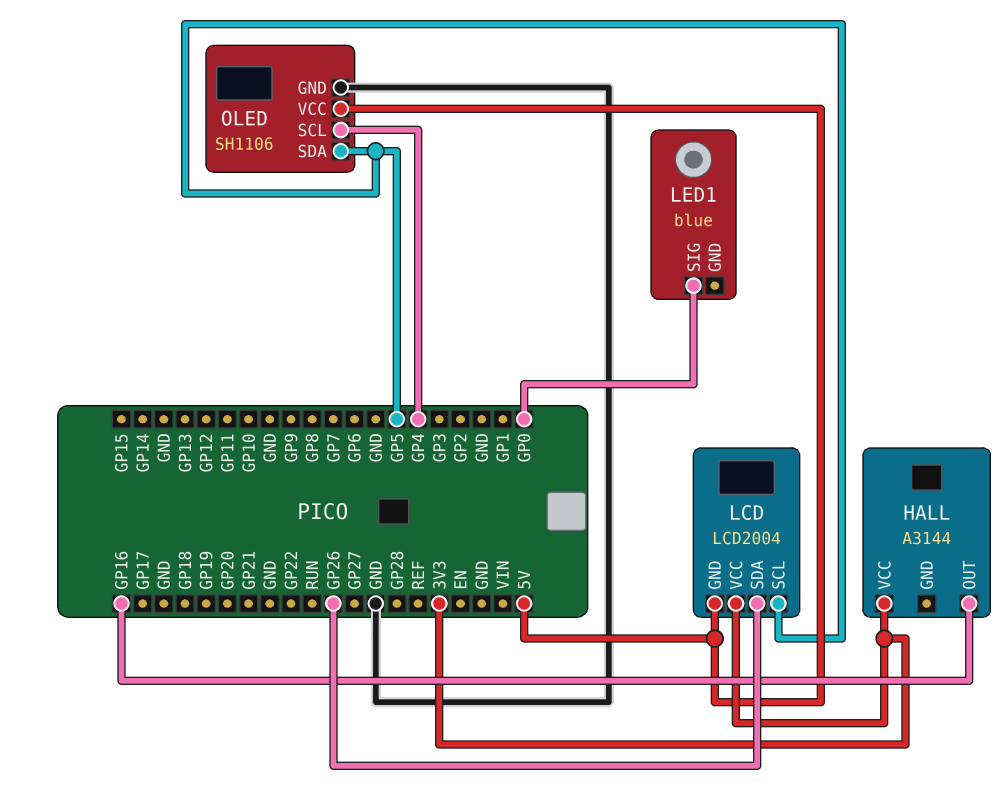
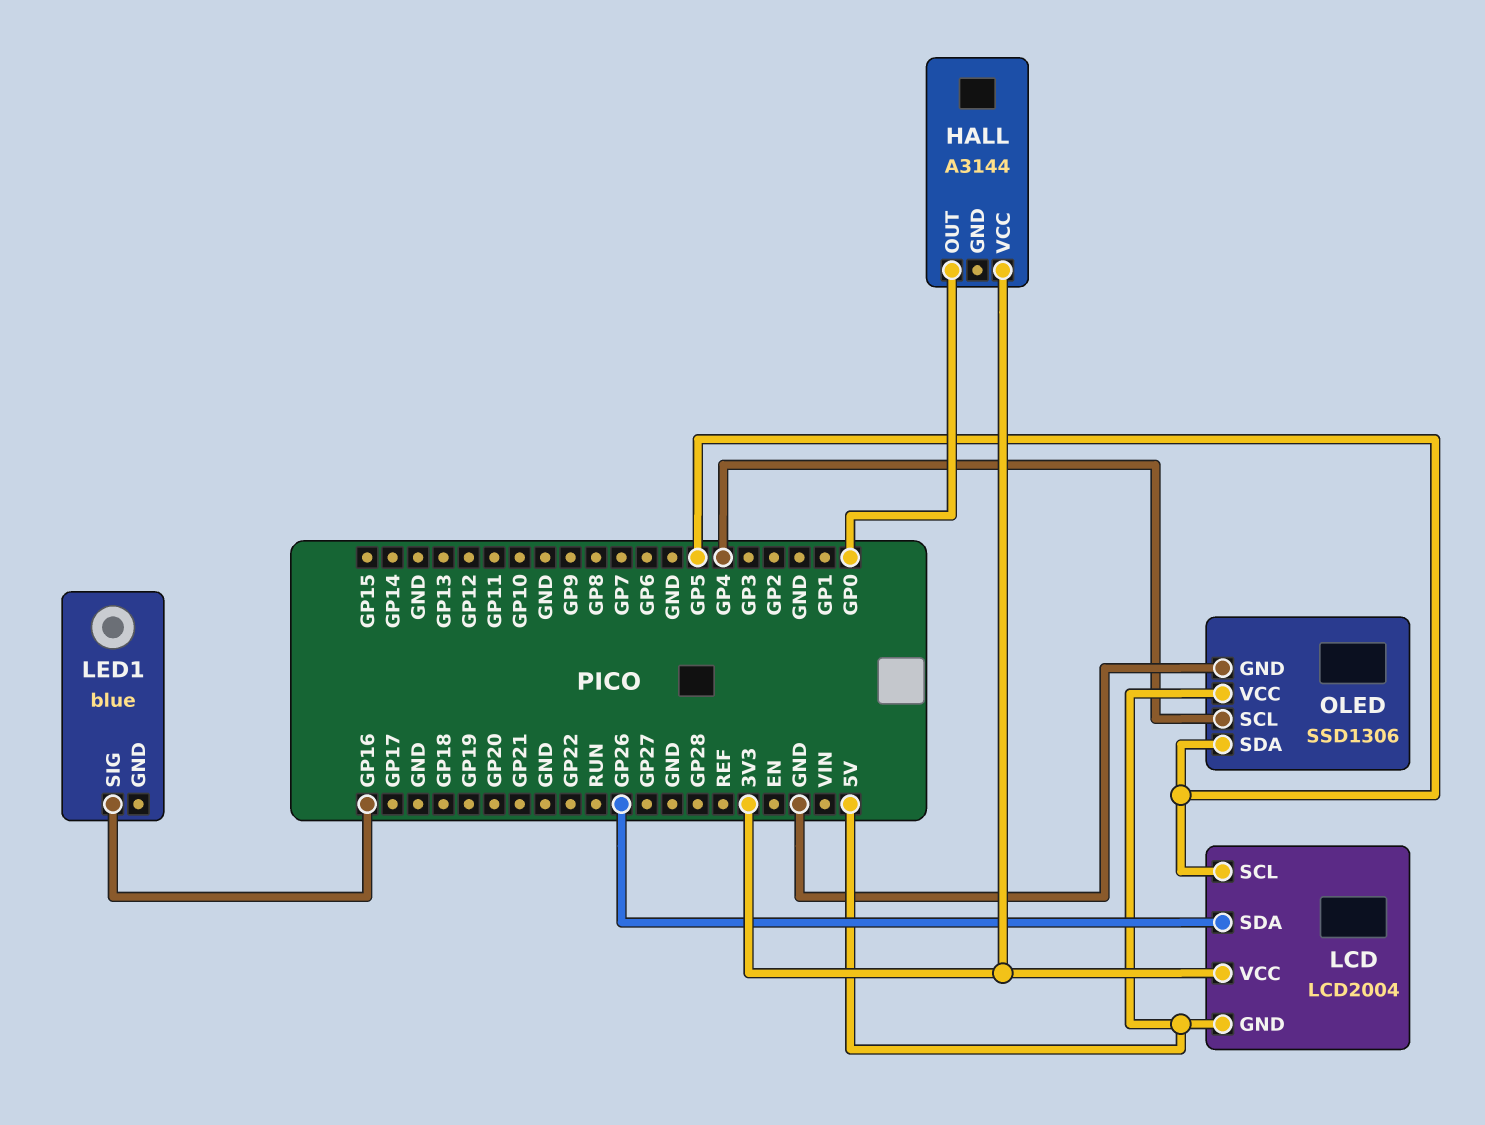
HALL pin OUT: GP16 -> GP0
LED1 pin SIG: GP0 -> GP16
OLED: SH1106 -> SSD1306

